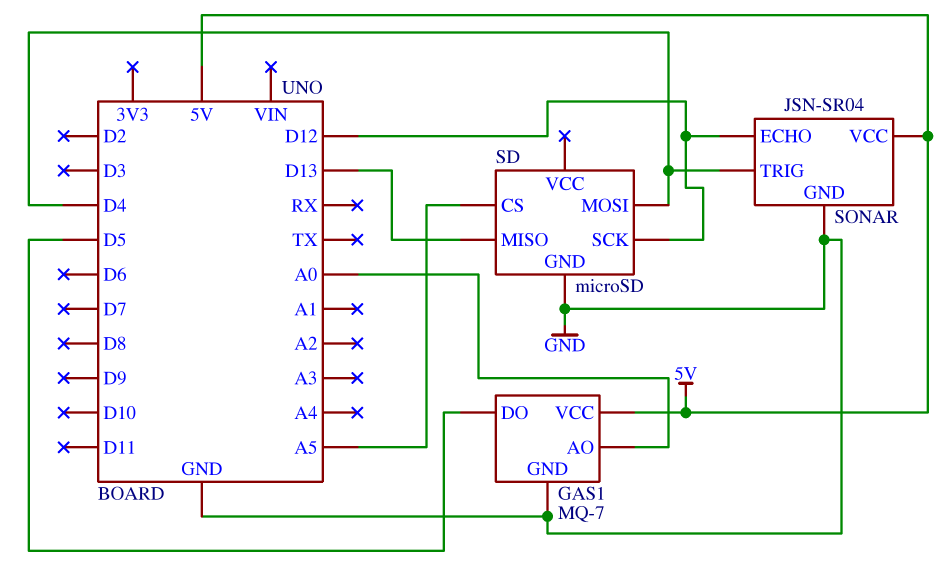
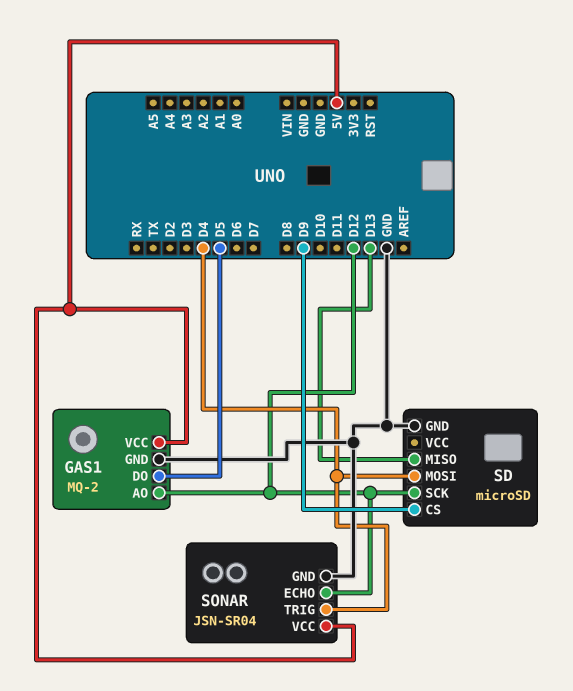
GAS1: MQ-7 -> MQ-2
GAS1 pin AO: A0 -> D12
SD pin CS: A5 -> D9

